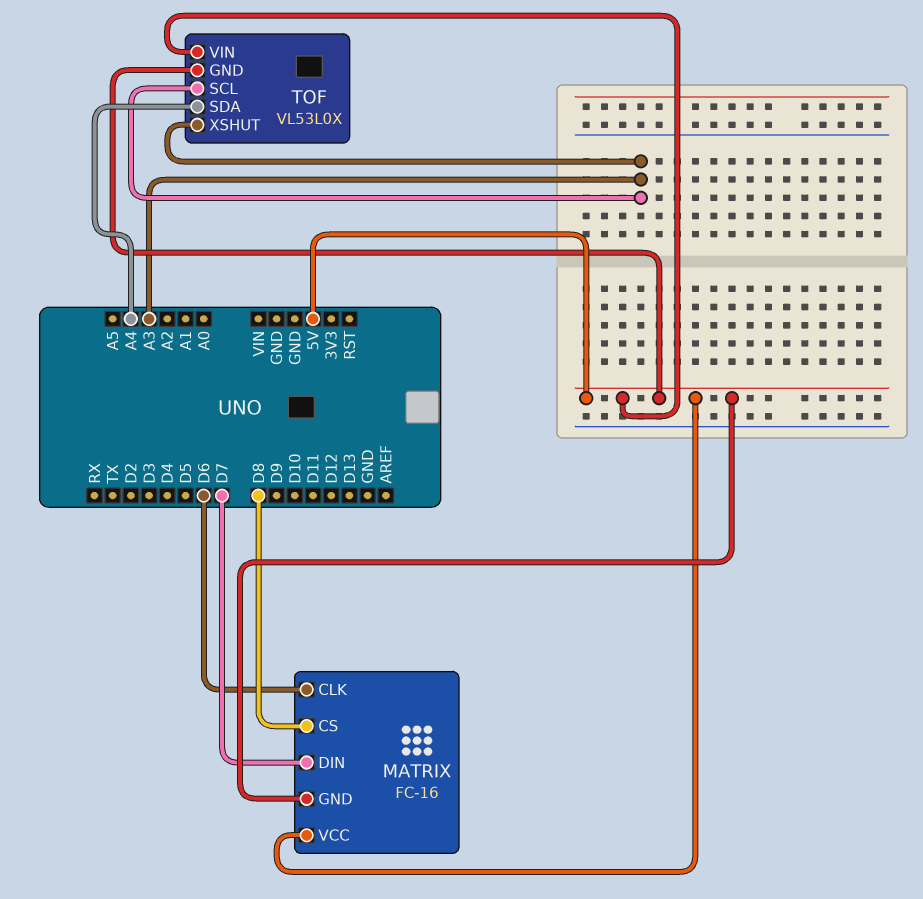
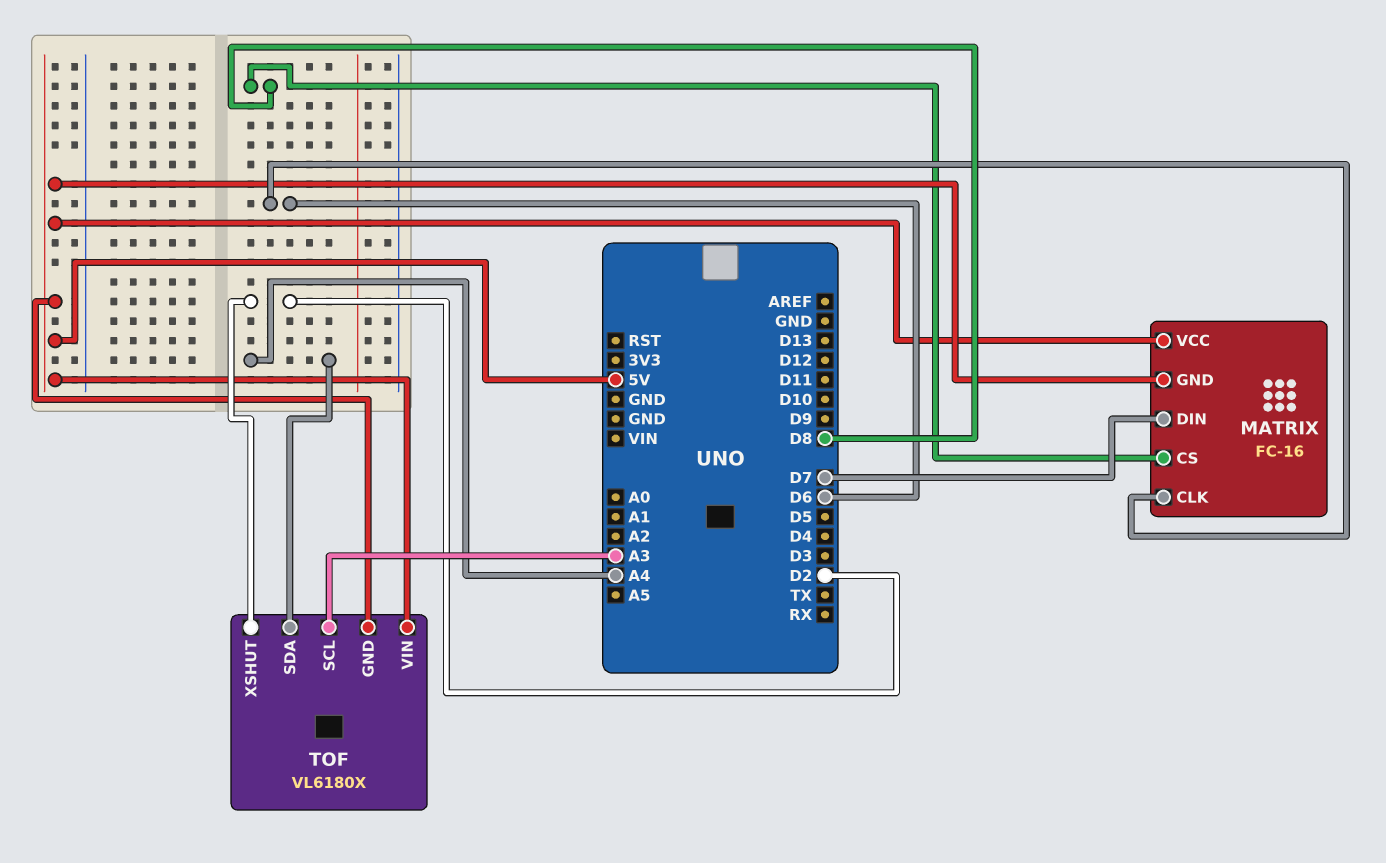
TOF: VL53L0X -> VL6180X
TOF pin XSHUT: A3 -> D2

